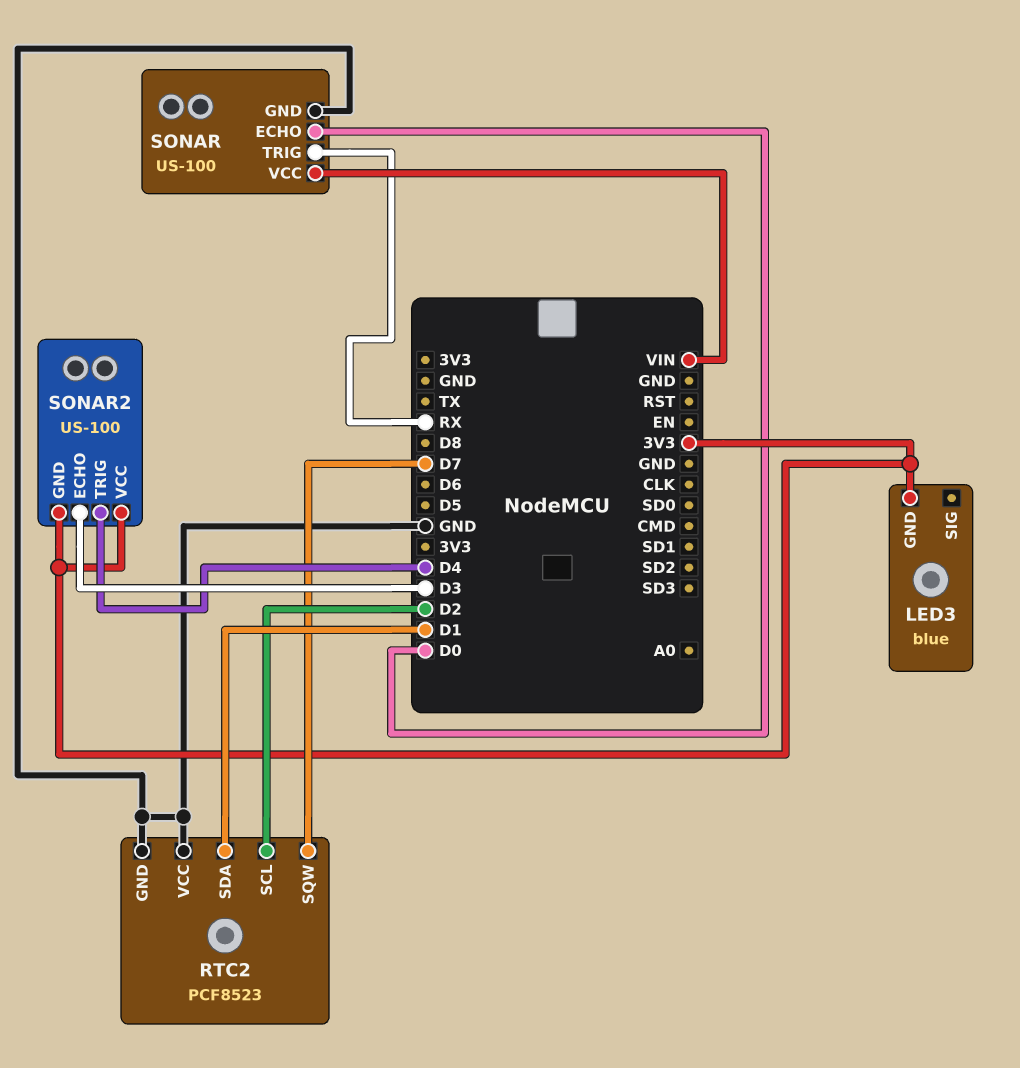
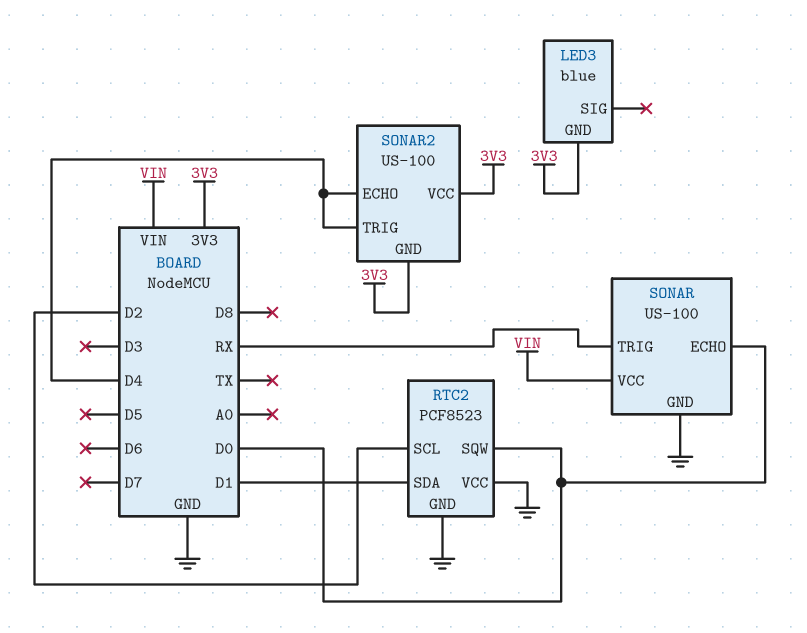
RTC2 pin SQW: D7 -> D0
SONAR2 pin ECHO: D3 -> D4

